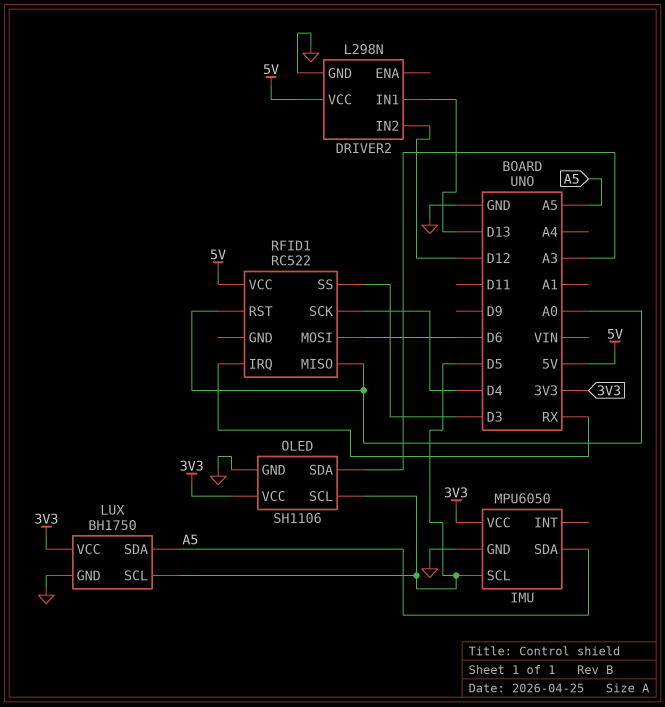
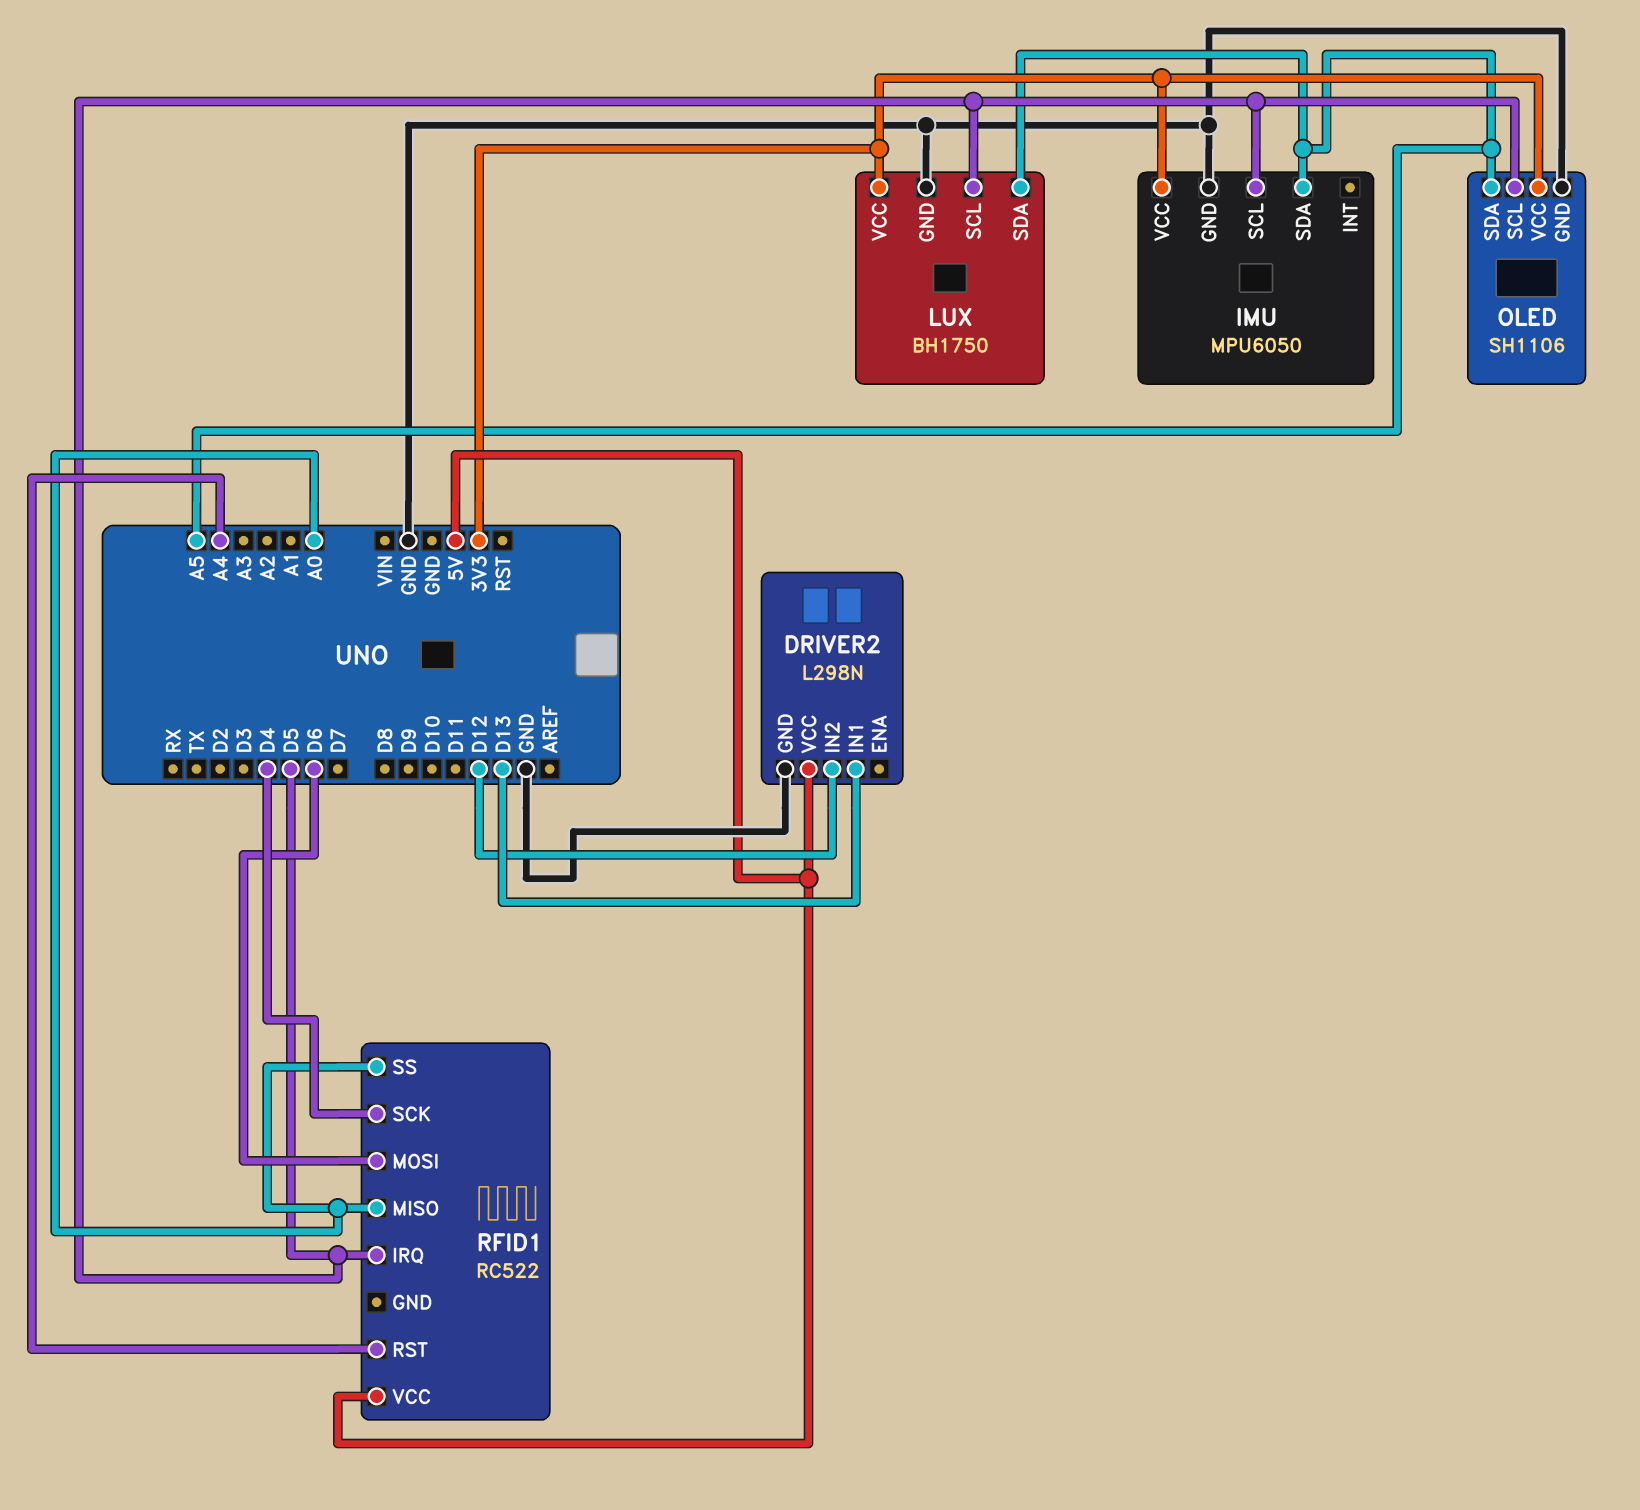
OLED pin SDA: A3 -> A5
RFID1 pin IRQ: RX -> D5
RFID1 pin RST: A0 -> A4
RFID1 pin SS: D3 -> A0

